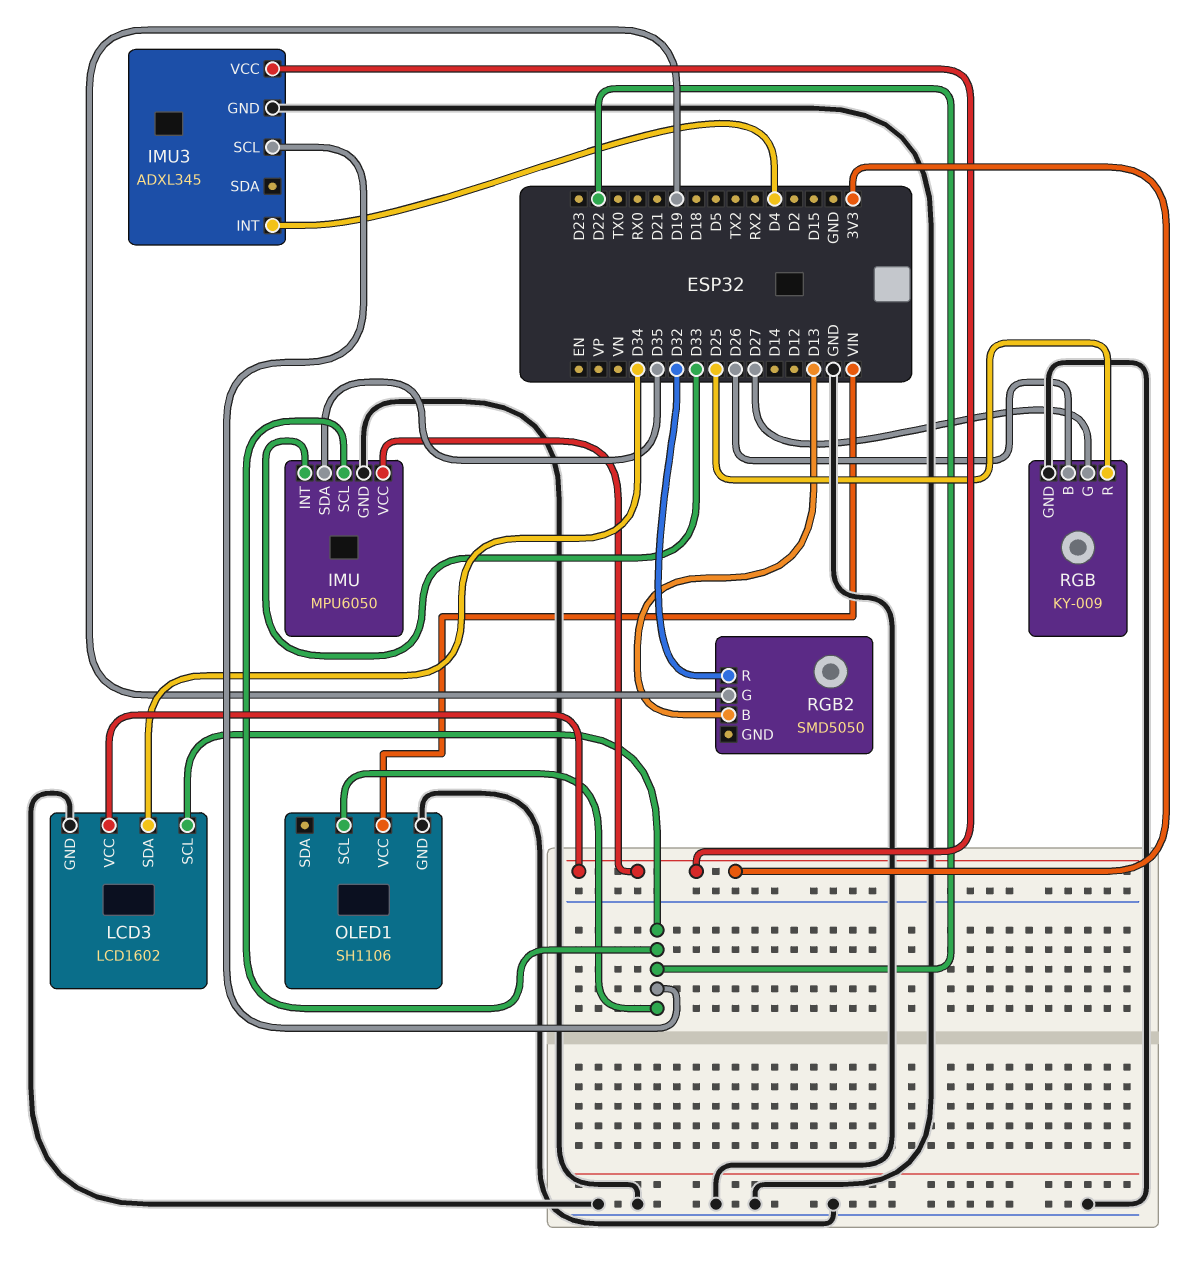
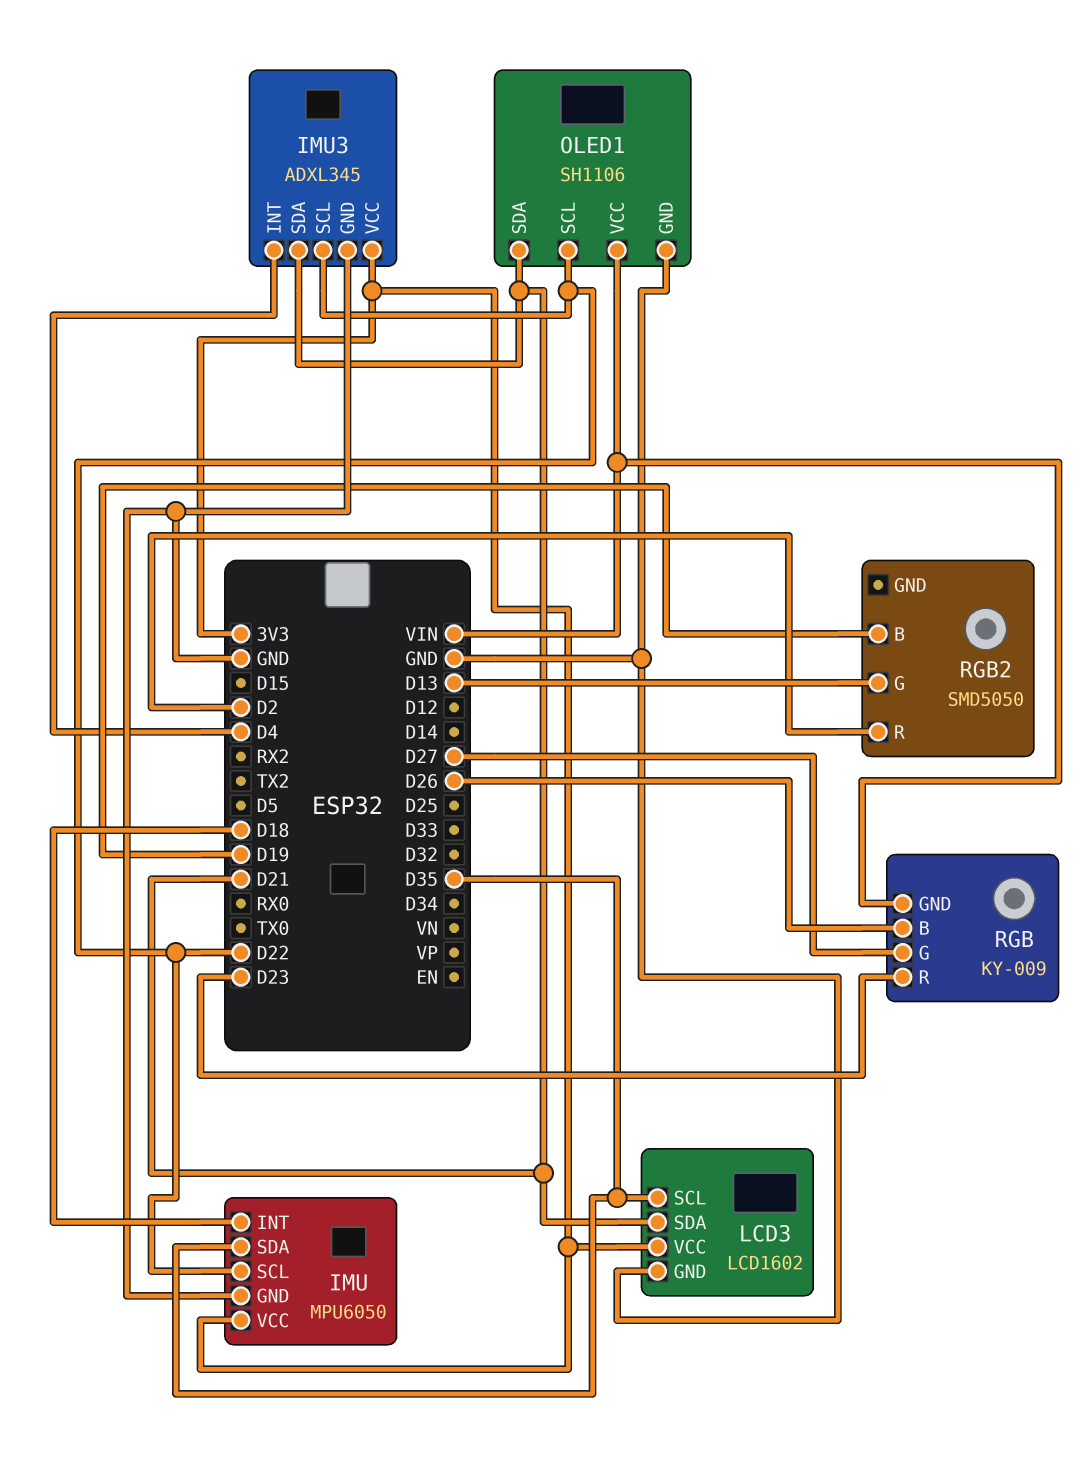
IMU pin INT: D33 -> D18
IMU3 pin SDA: none -> D21
LCD3 pin SCL: D22 -> D35
LCD3 pin SDA: D34 -> D21
OLED1 pin SDA: none -> D21
RGB pin GND: GND -> VIN
RGB pin R: D25 -> D23
RGB2 pin B: D13 -> D19
RGB2 pin G: D19 -> D13
RGB2 pin R: D32 -> D2

